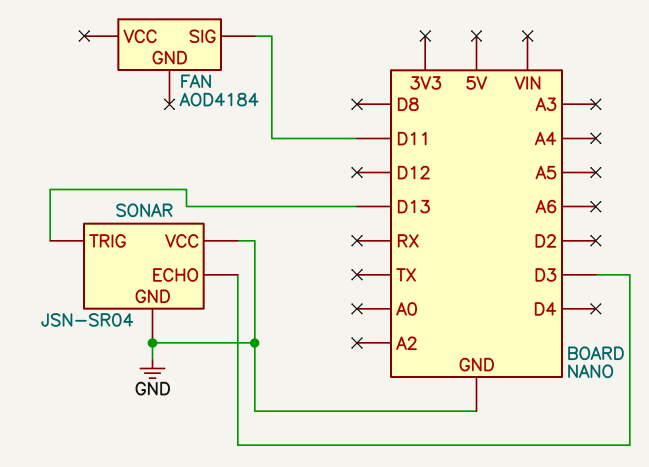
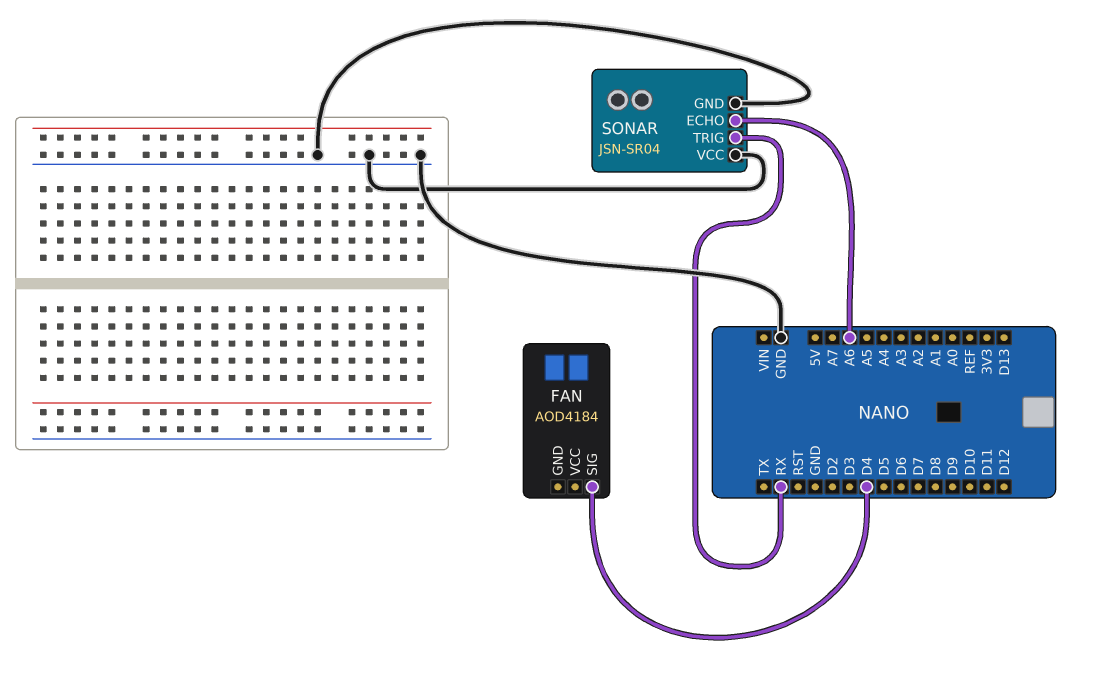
FAN pin SIG: D11 -> D4
SONAR pin ECHO: D3 -> A6
SONAR pin TRIG: D13 -> RX

